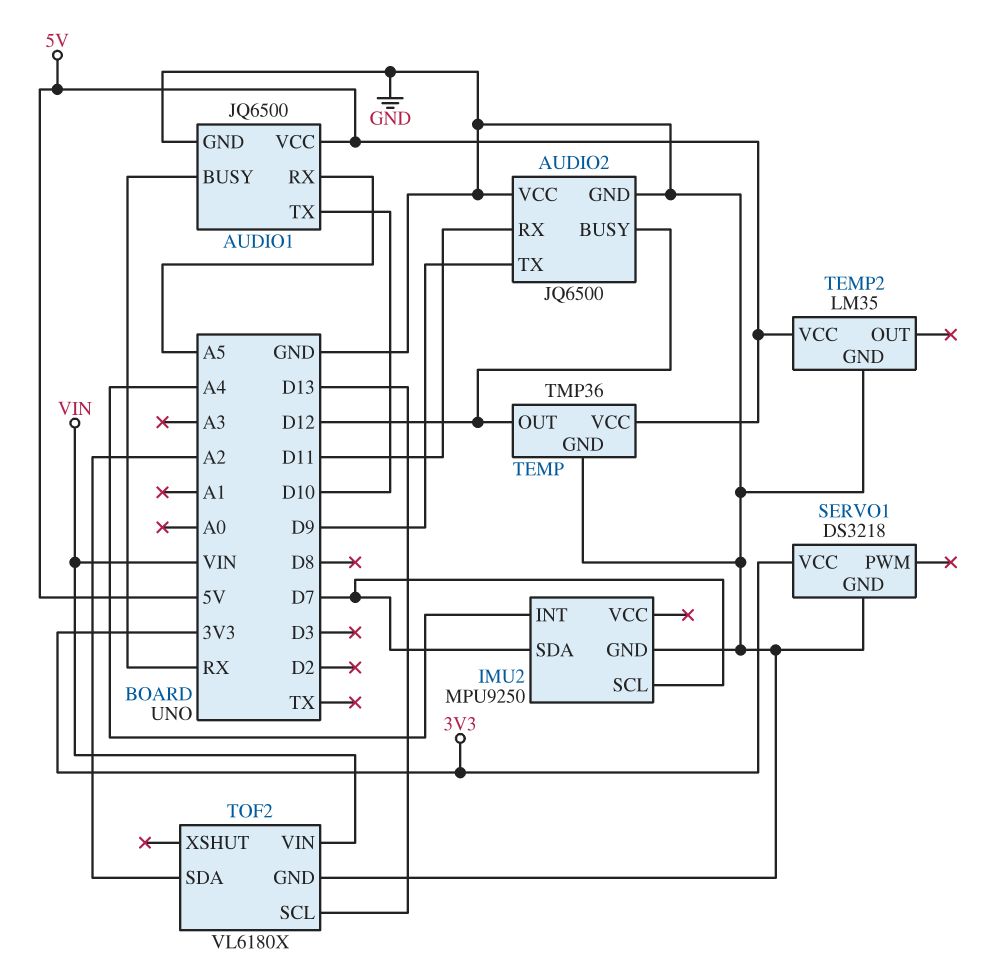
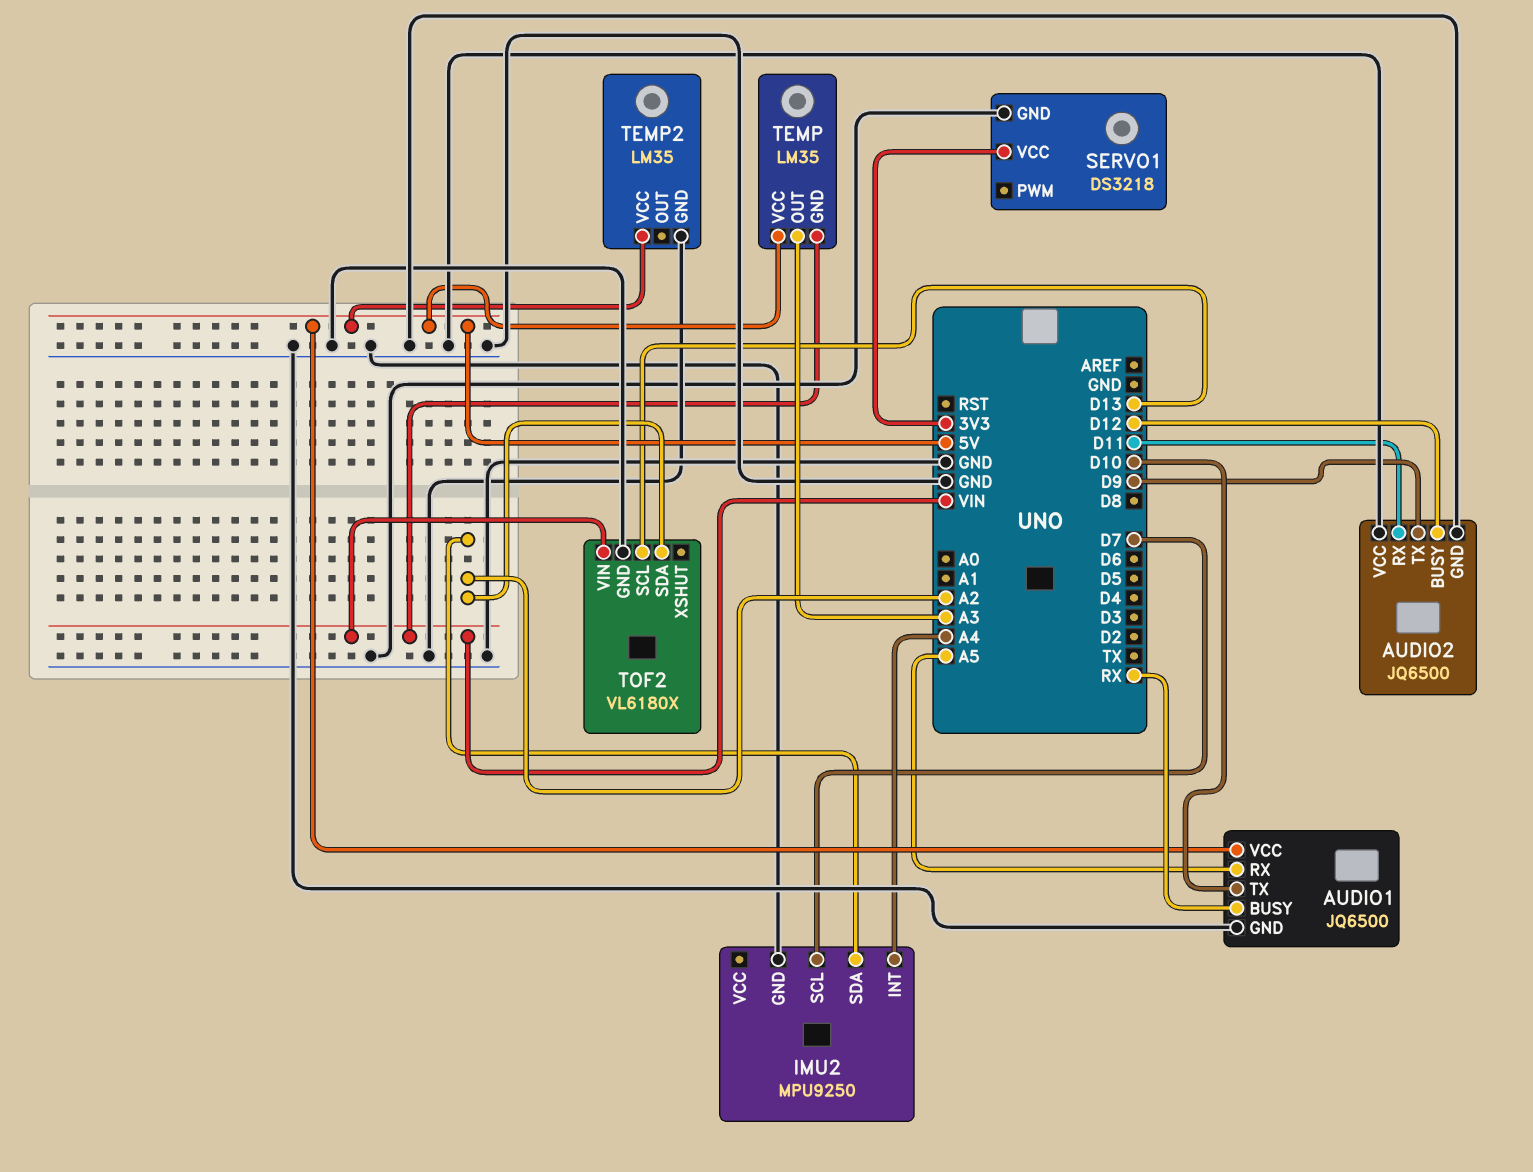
IMU2 pin SDA: D7 -> A2
TEMP: TMP36 -> LM35
TEMP pin GND: GND -> VIN
TEMP pin OUT: D12 -> A3

